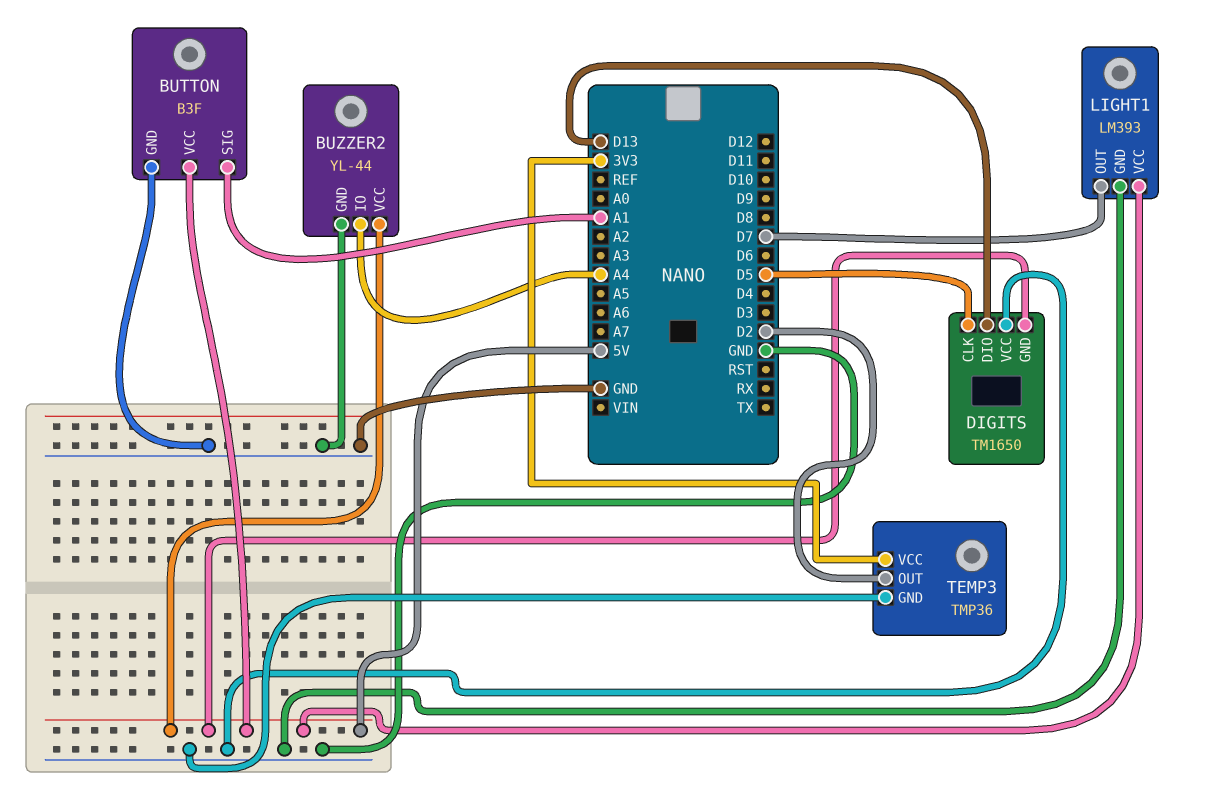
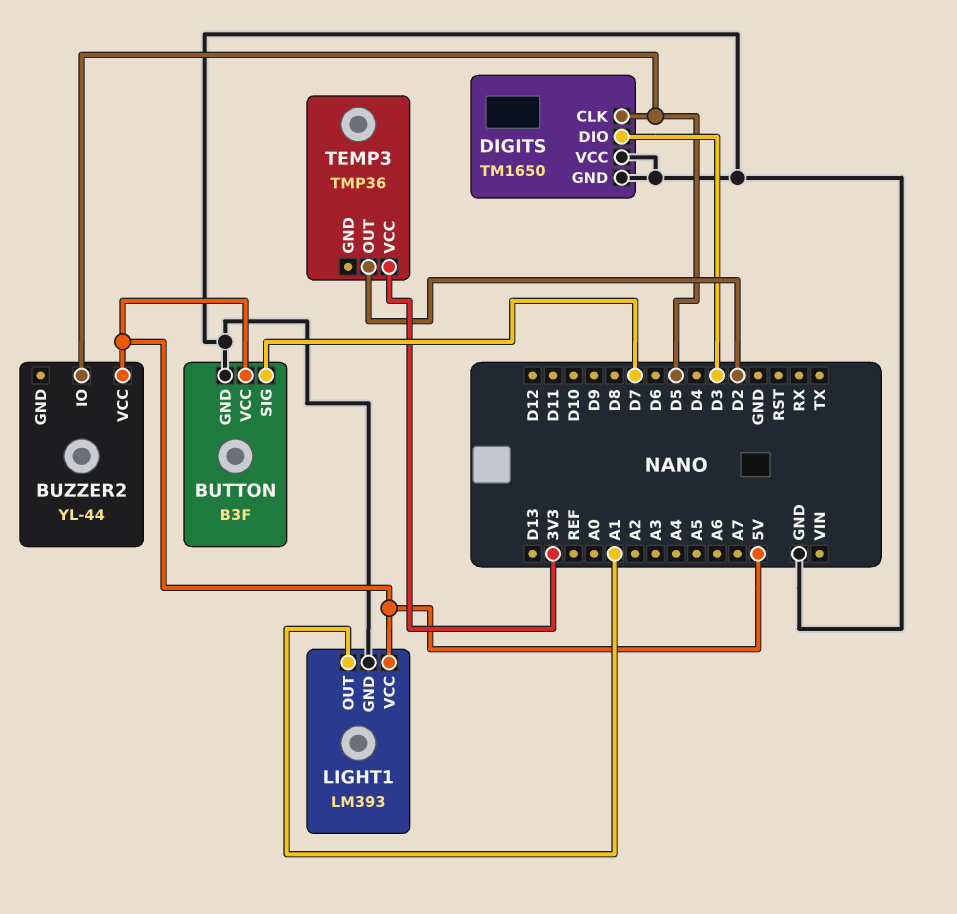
BUTTON pin SIG: A1 -> D7
BUZZER2 pin GND: GND -> none
BUZZER2 pin IO: A4 -> D5
DIGITS pin DIO: D13 -> D3
DIGITS pin GND: 5V -> GND
LIGHT1 pin OUT: D7 -> A1
TEMP3 pin GND: GND -> none

